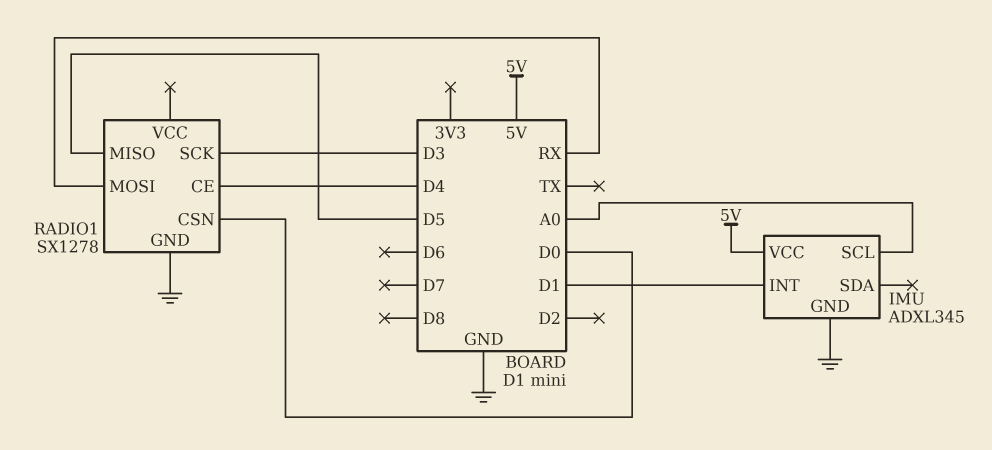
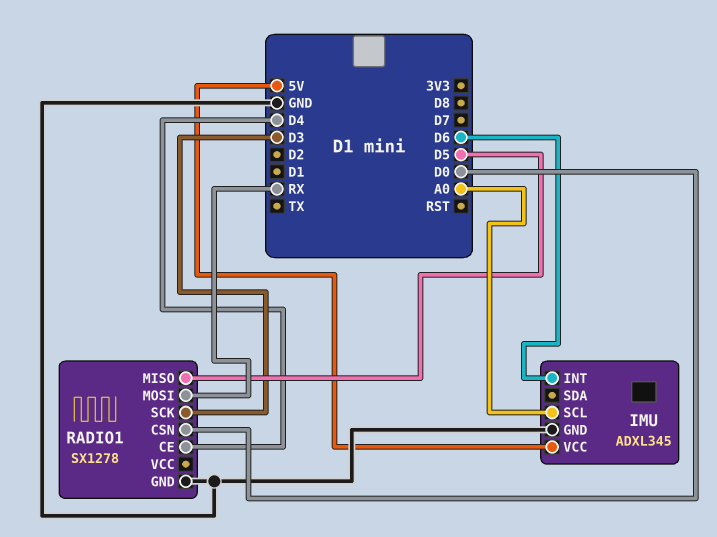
IMU pin INT: D1 -> D6

